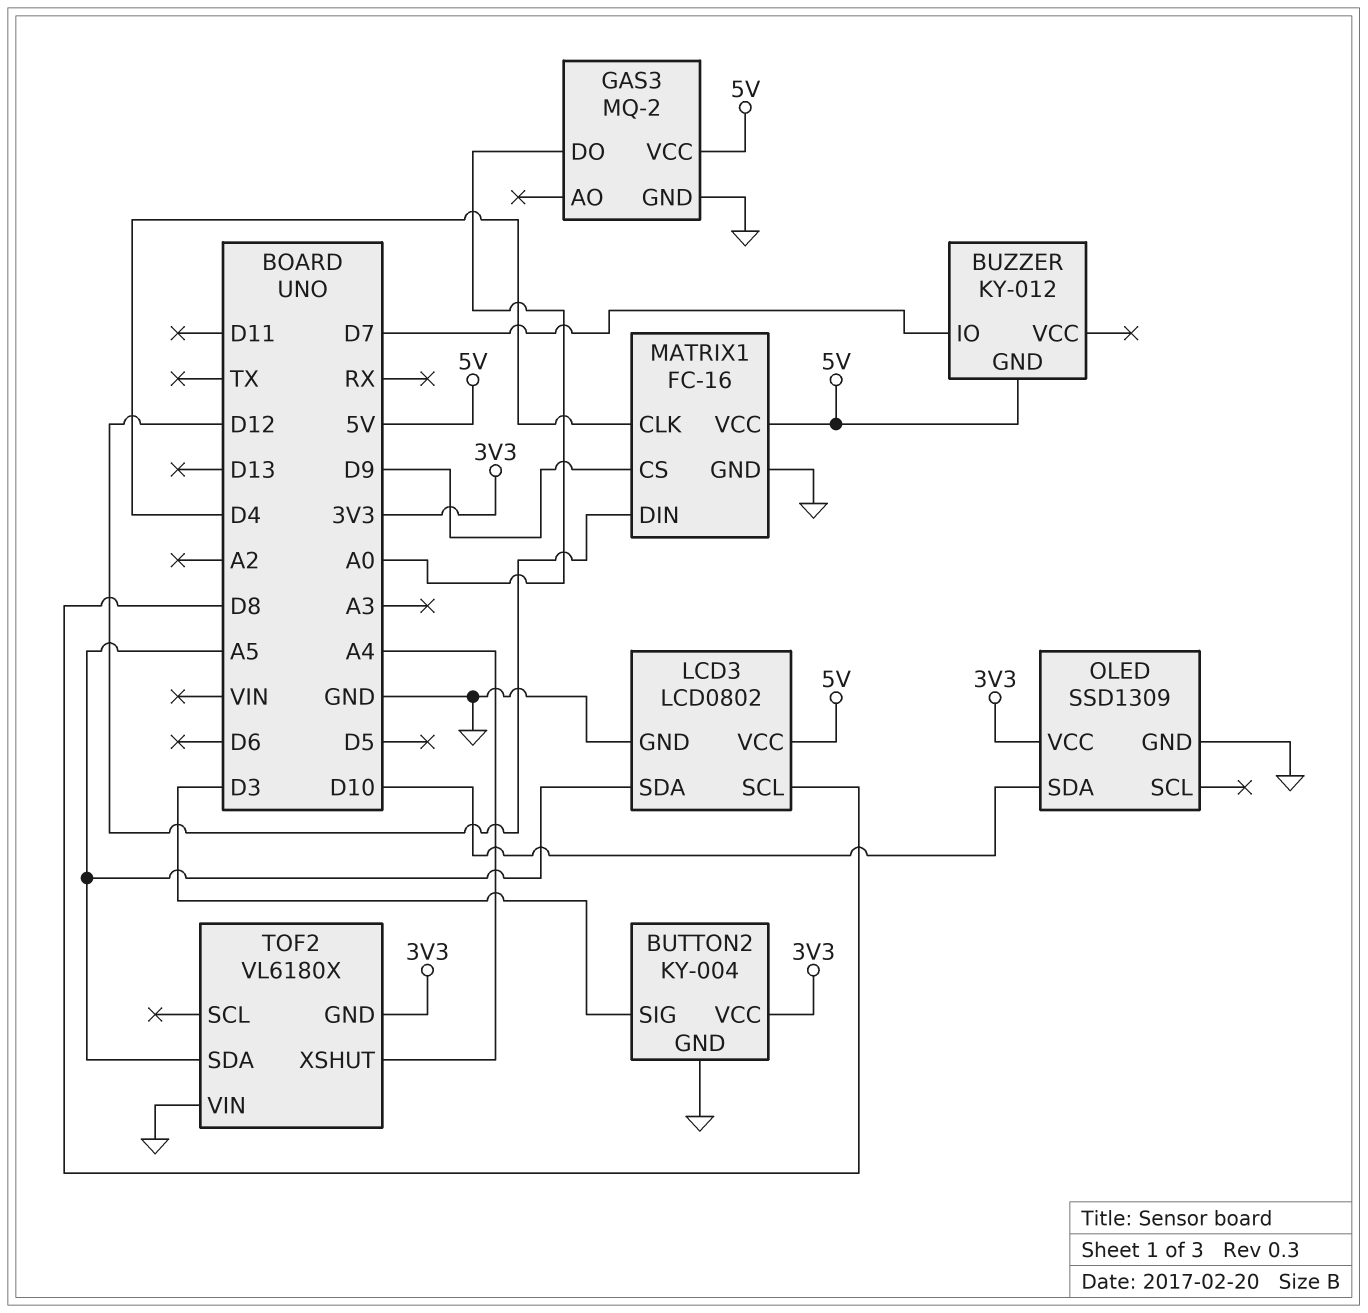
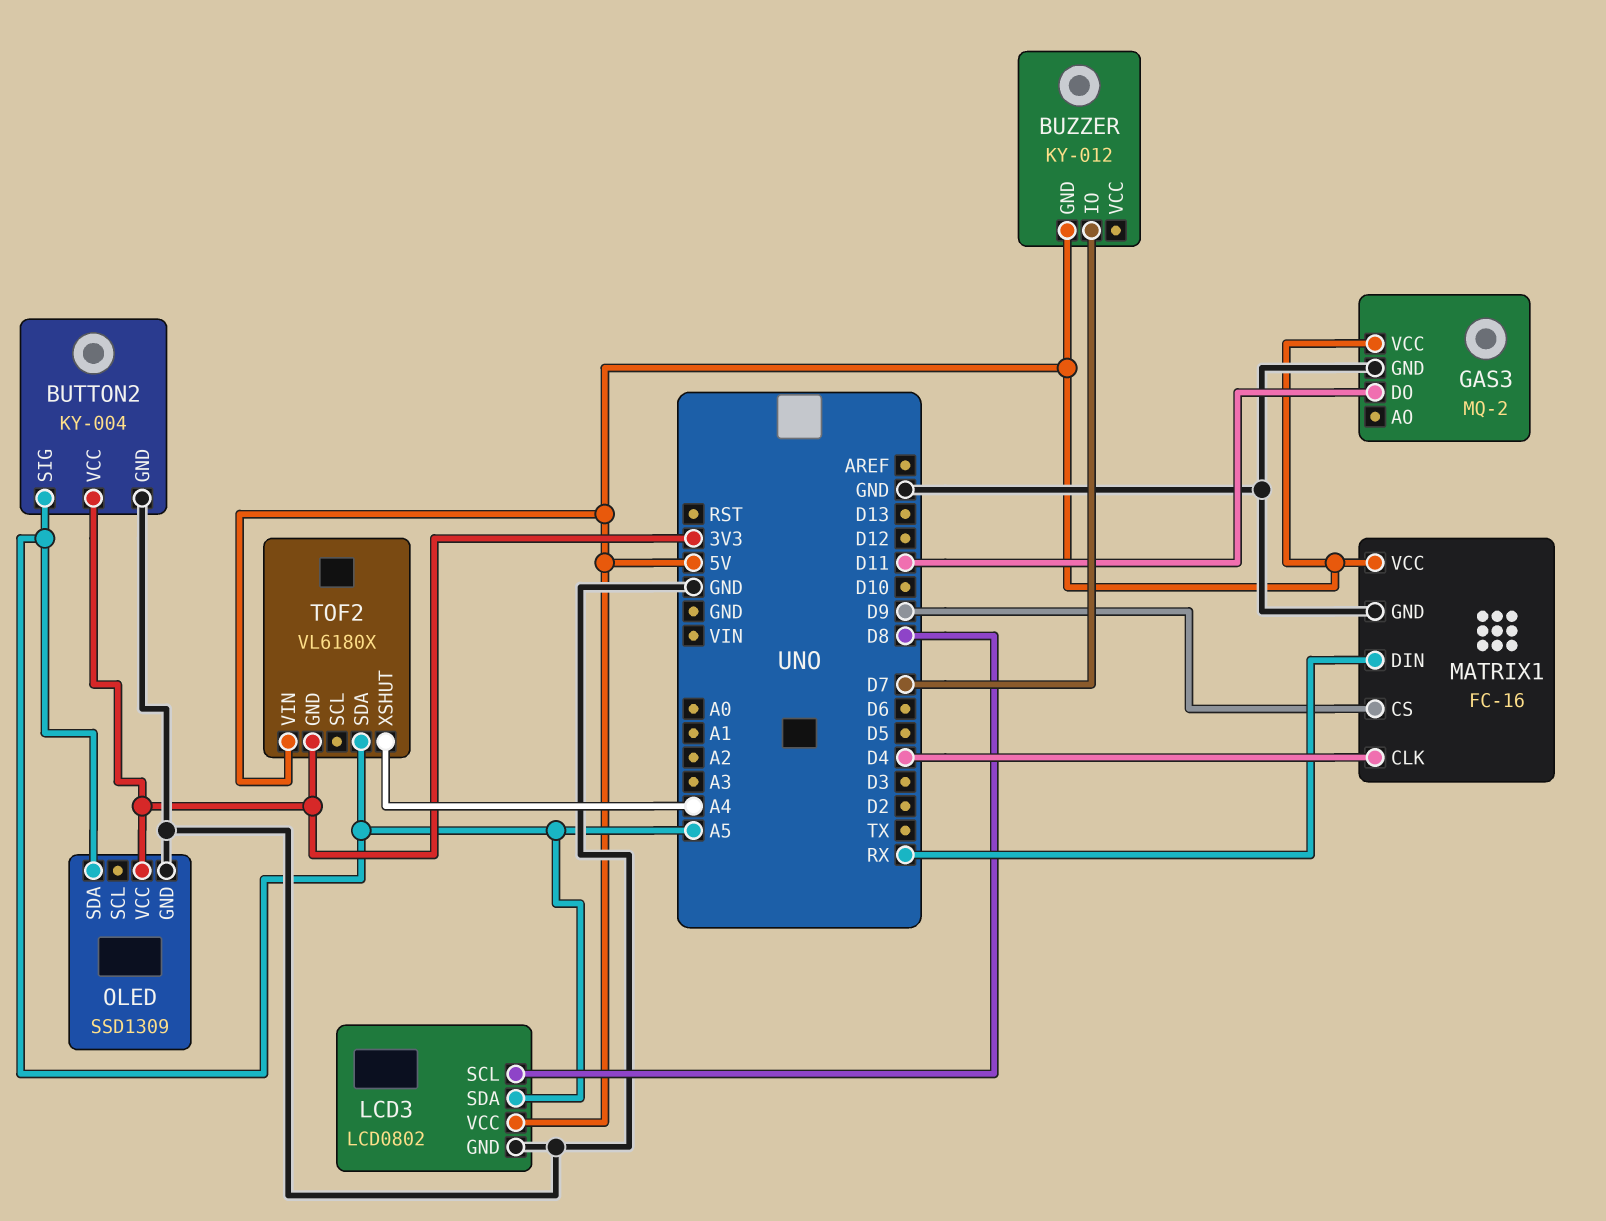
BUTTON2 pin SIG: D3 -> A5
GAS3 pin DO: A0 -> D11
MATRIX1 pin DIN: D12 -> RX
OLED pin SDA: D10 -> A5
TOF2 pin VIN: GND -> 5V

